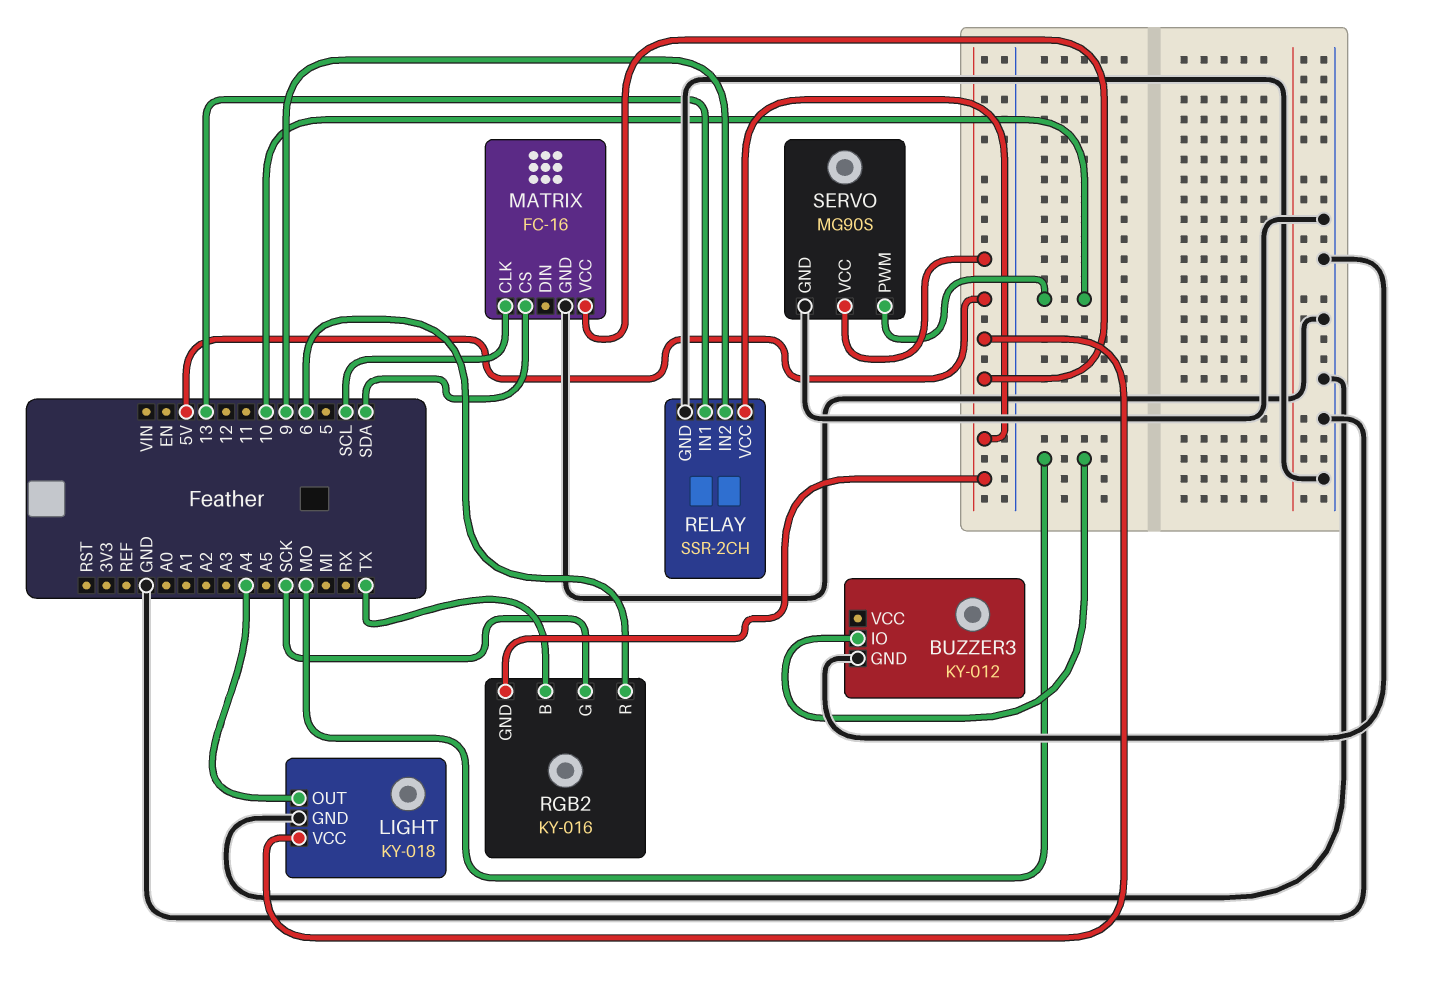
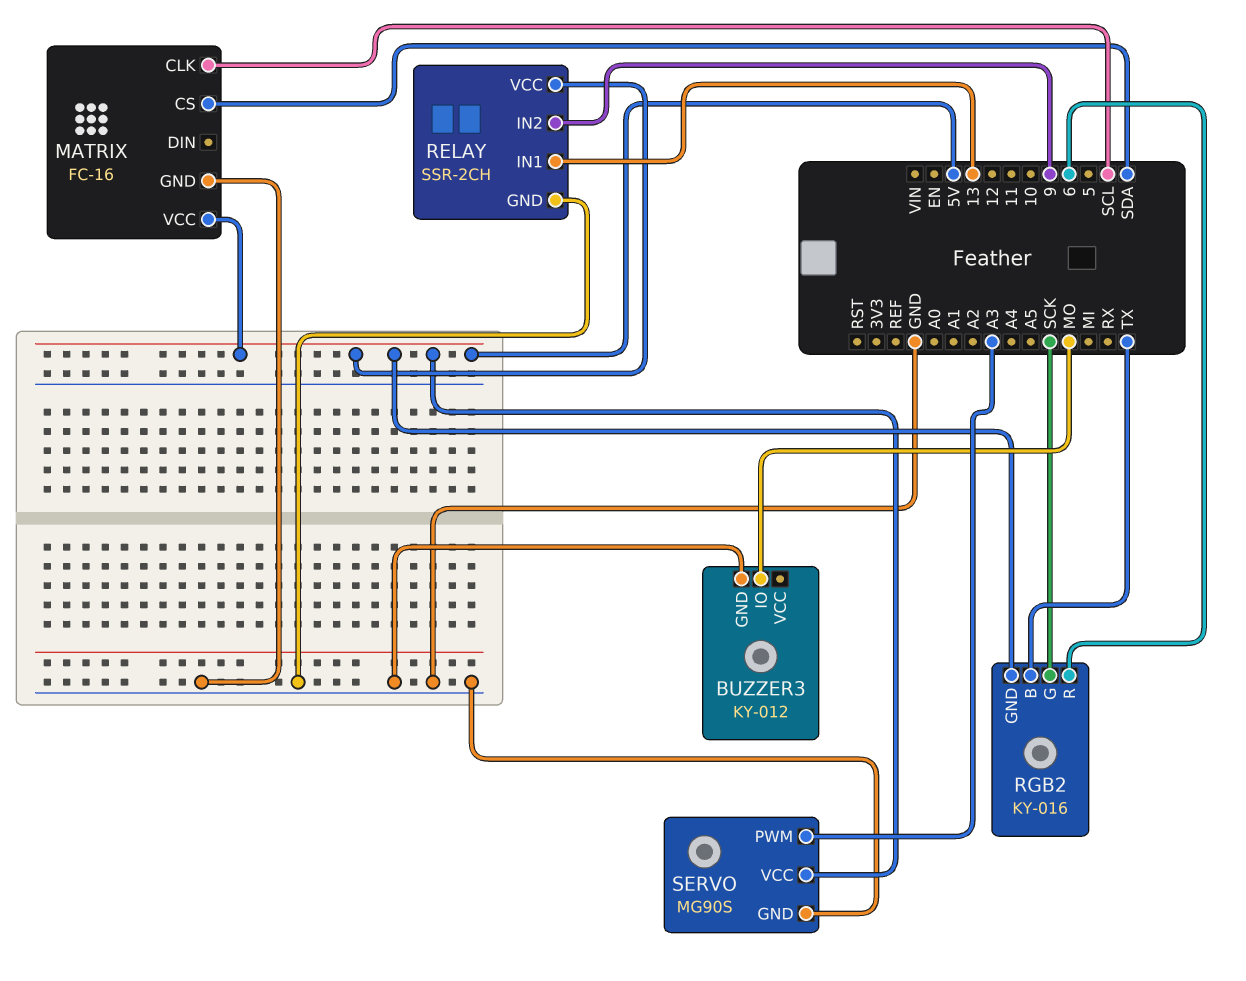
LIGHT: KY-018 -> none
LIGHT pin GND: GND -> none
LIGHT pin OUT: A4 -> none
LIGHT pin VCC: 5V -> none
SERVO pin PWM: 10 -> A3

